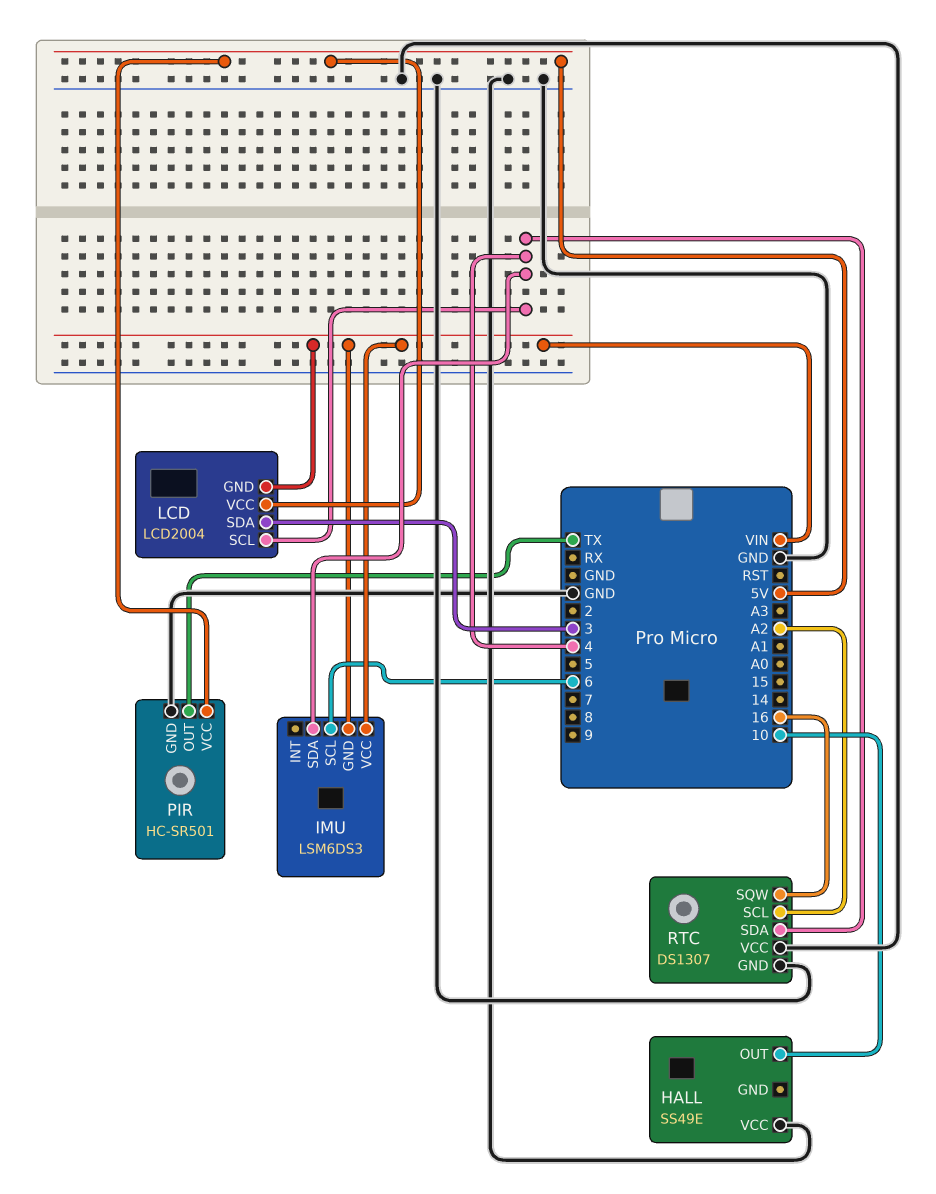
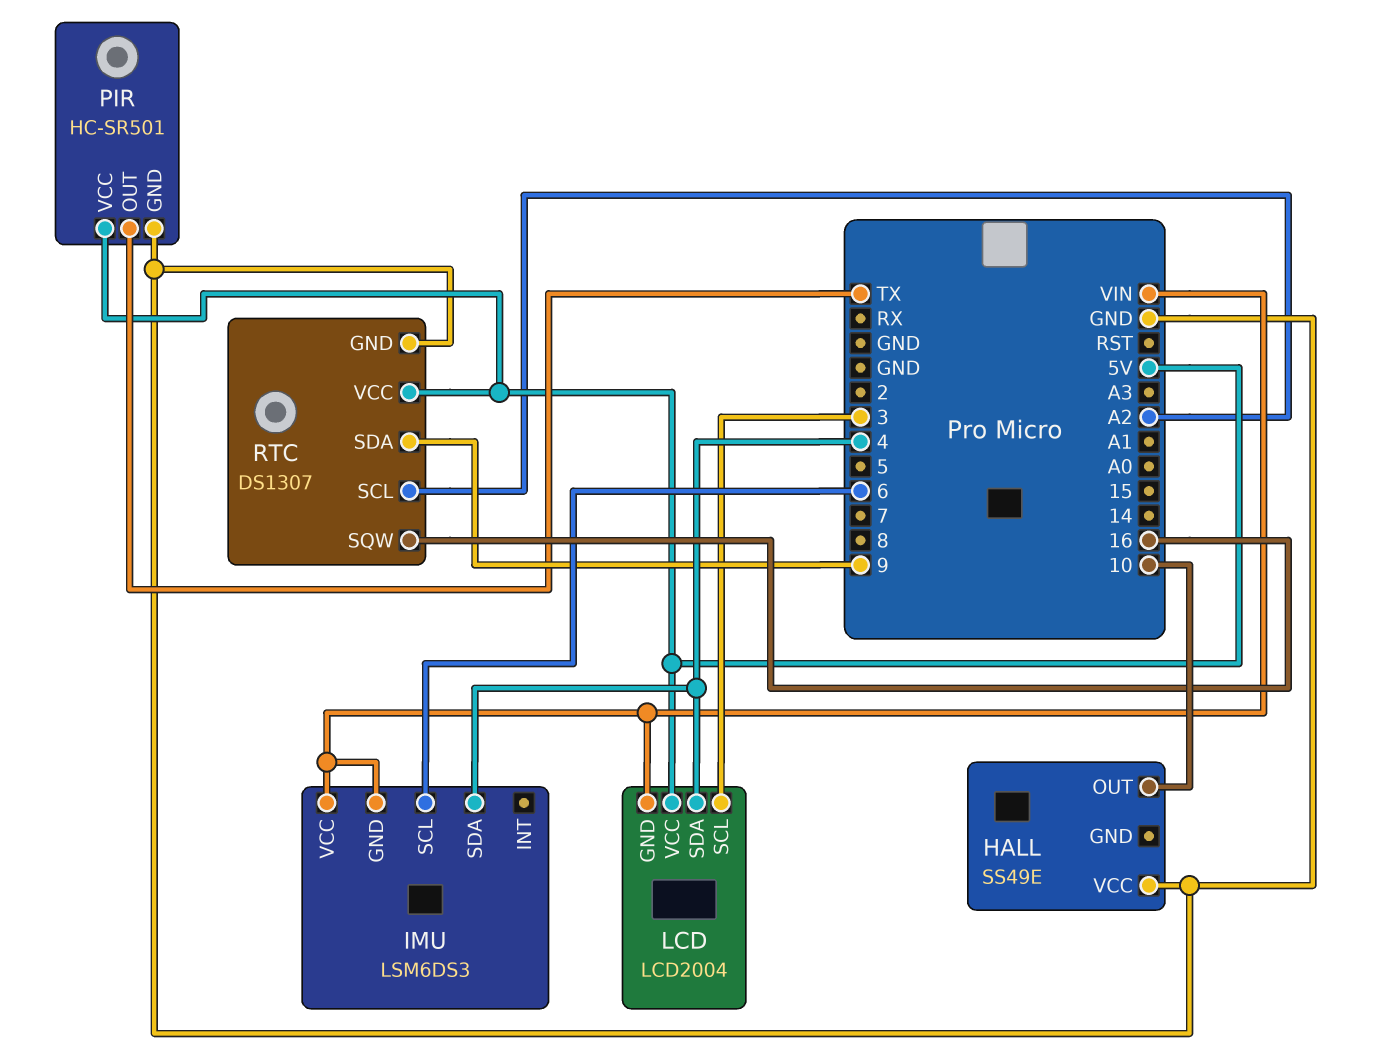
LCD pin SCL: 4 -> 3
LCD pin SDA: 3 -> 4
RTC pin SDA: 4 -> 9
RTC pin VCC: GND -> 5V

